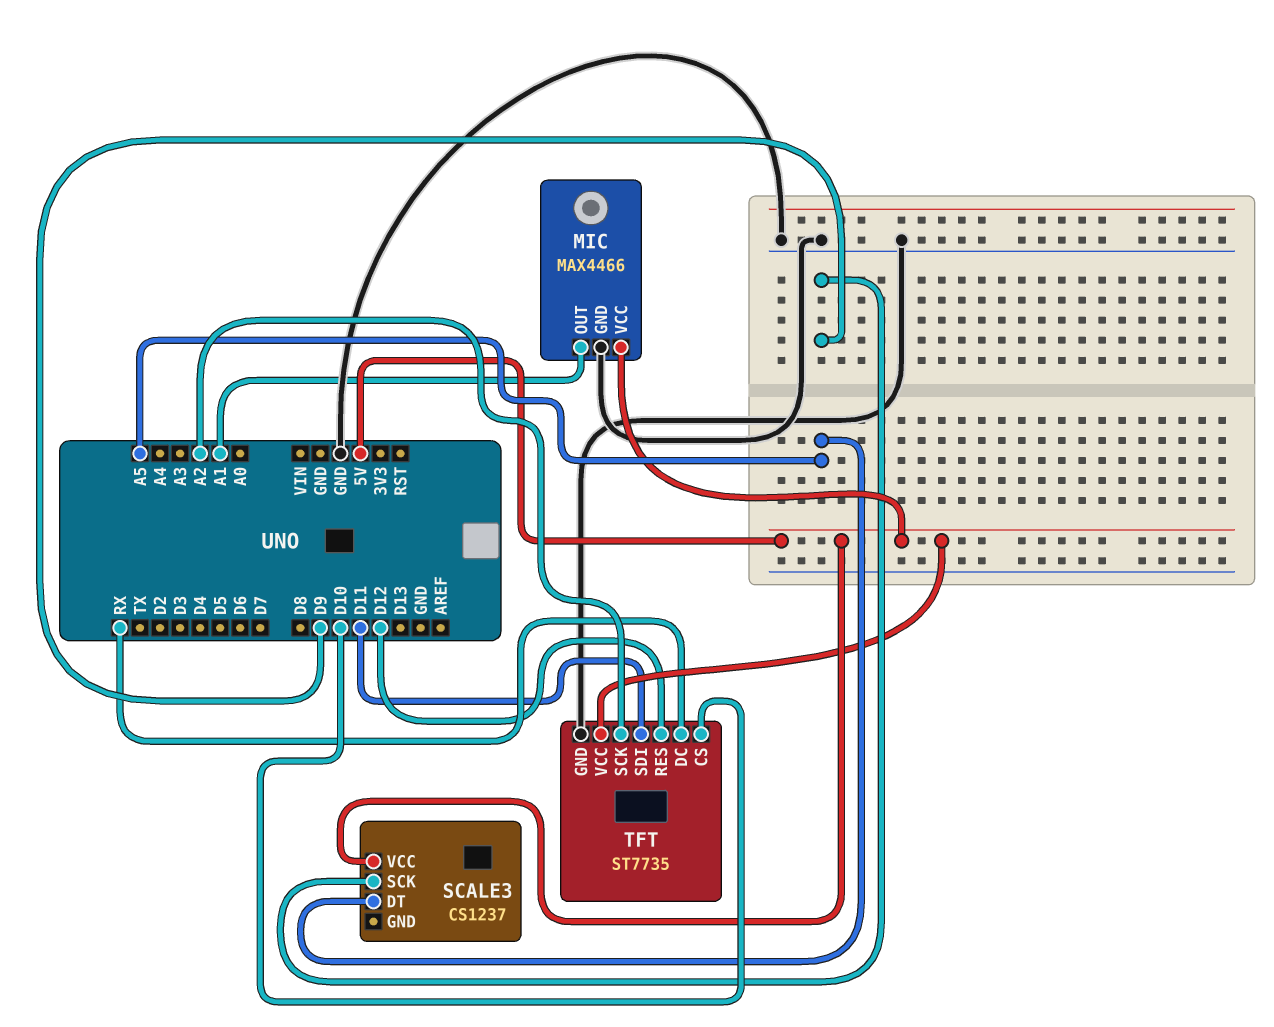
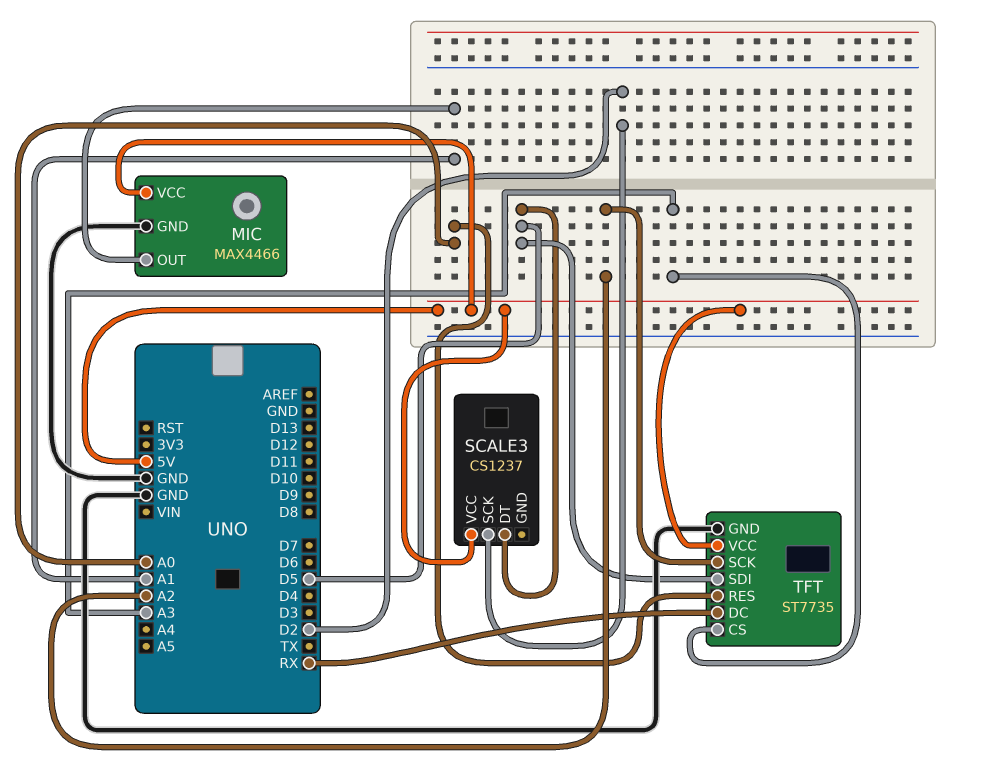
SCALE3 pin DT: A5 -> D5
SCALE3 pin SCK: D9 -> D2
TFT pin CS: D10 -> A3
TFT pin RES: D12 -> A0
TFT pin SDI: D11 -> D5

